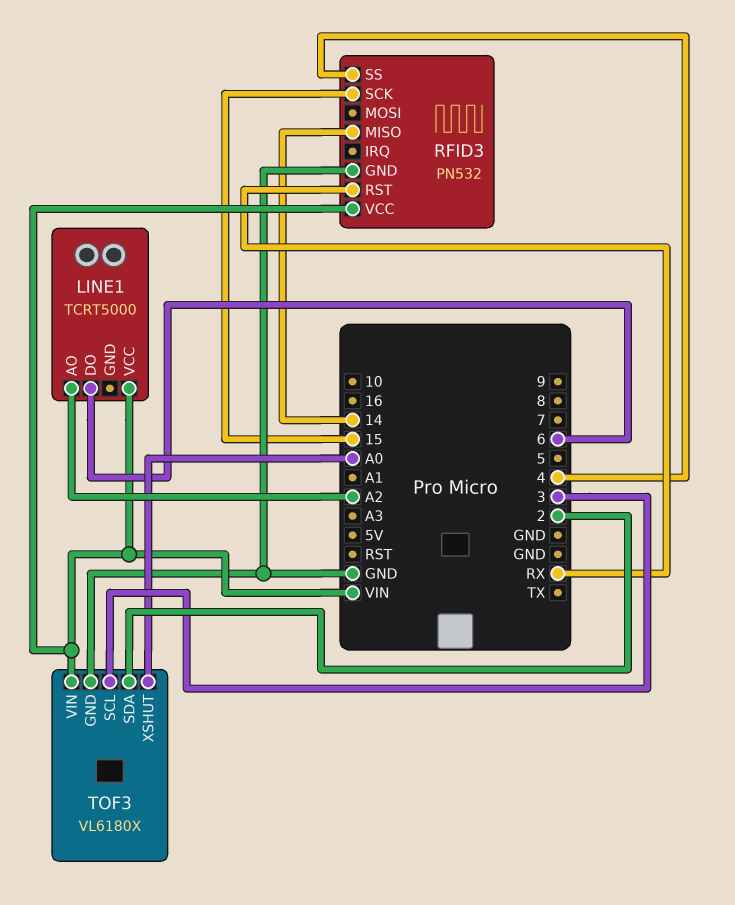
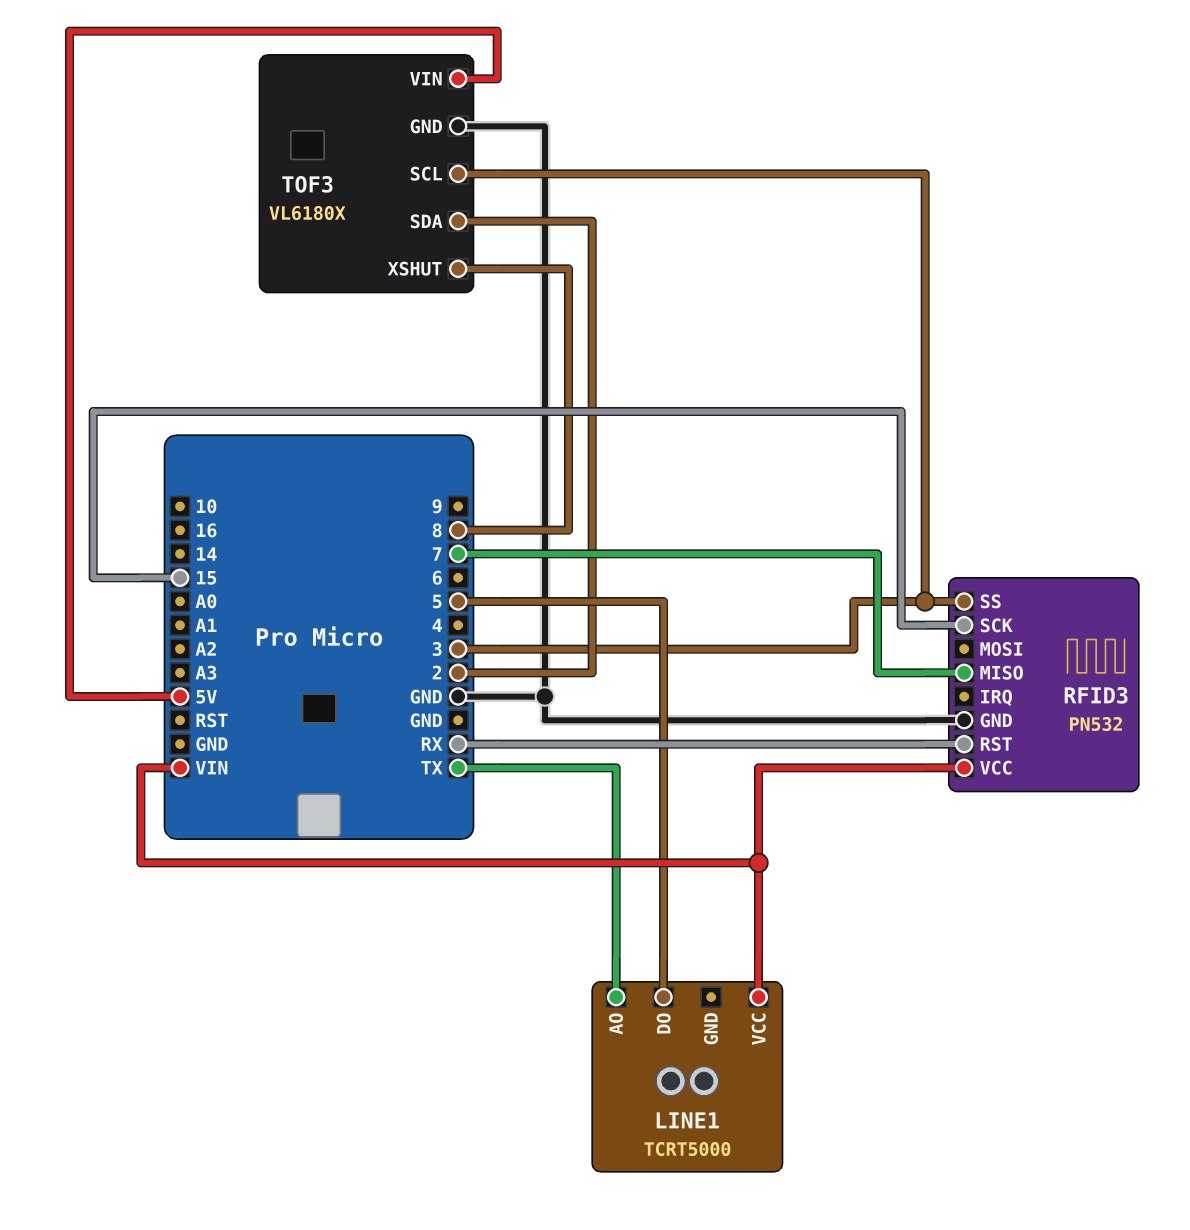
LINE1 pin AO: A2 -> TX
LINE1 pin DO: 6 -> 5
RFID3 pin MISO: 14 -> 7
RFID3 pin SS: 4 -> 3
TOF3 pin VIN: VIN -> 5V
TOF3 pin XSHUT: A0 -> 8

